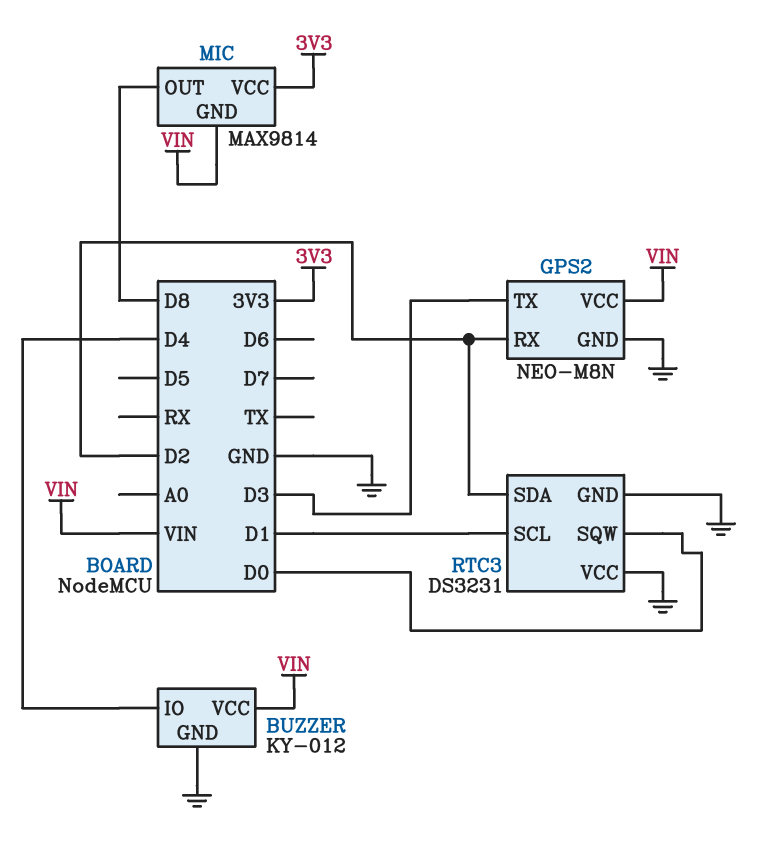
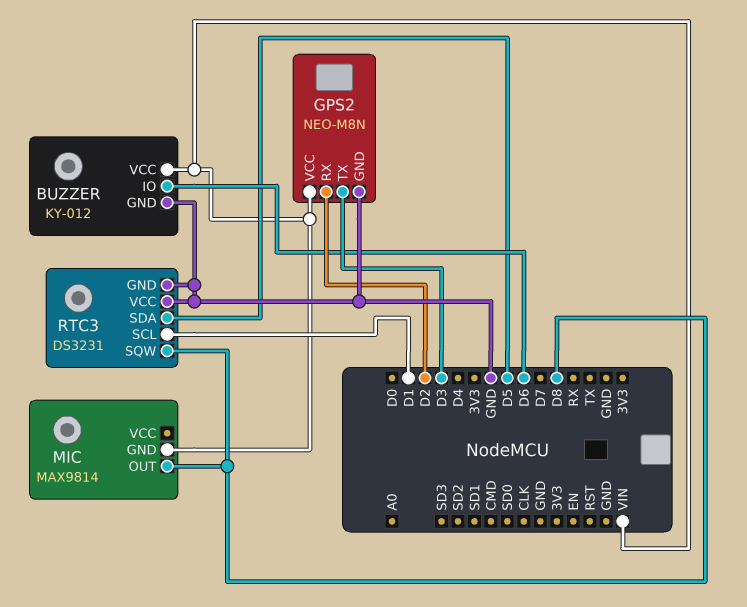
BUZZER pin IO: D4 -> D6
MIC pin VCC: 3V3 -> none
RTC3 pin SDA: D2 -> D5
RTC3 pin SQW: D0 -> D8

